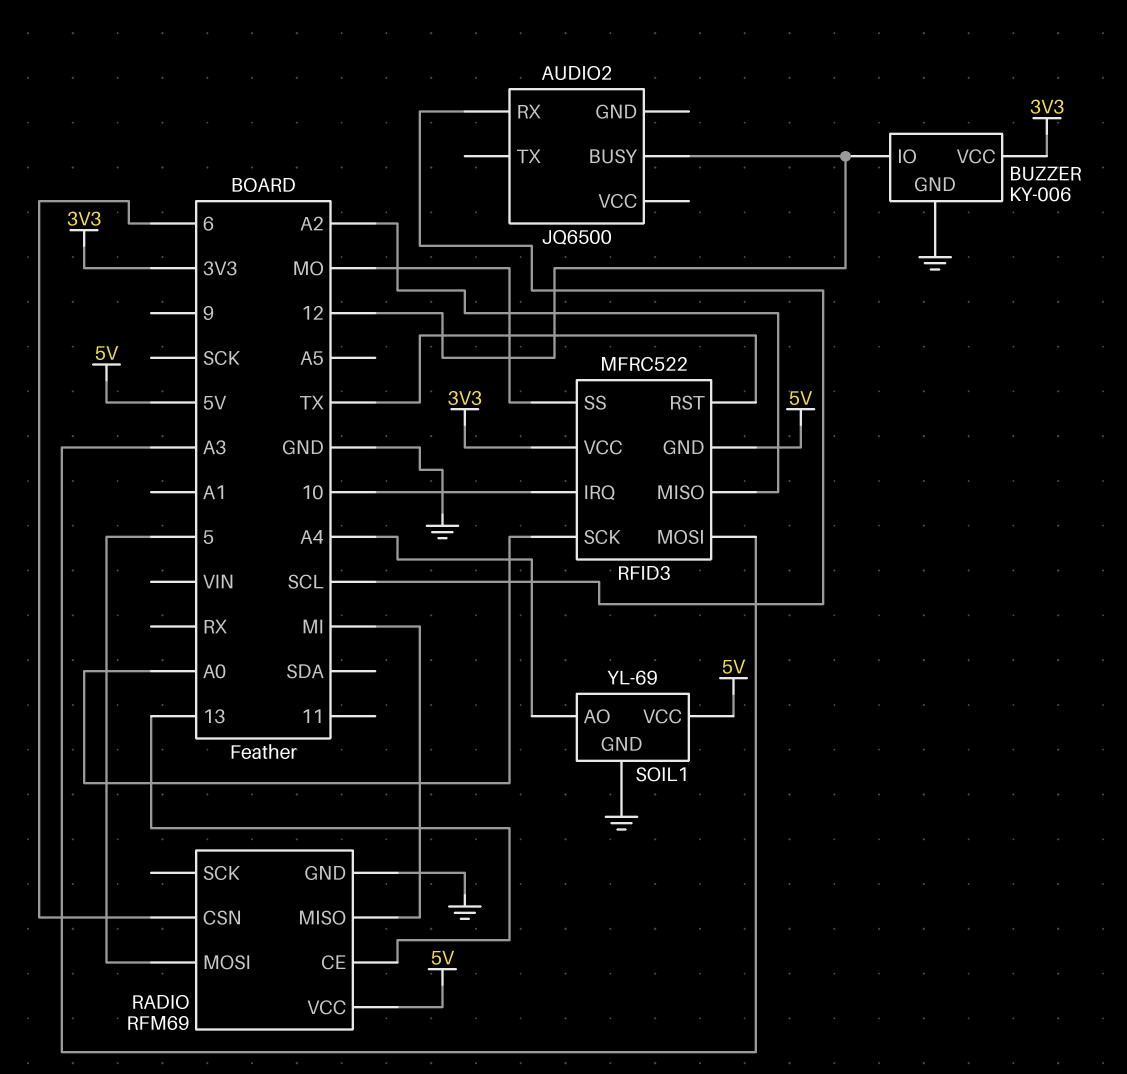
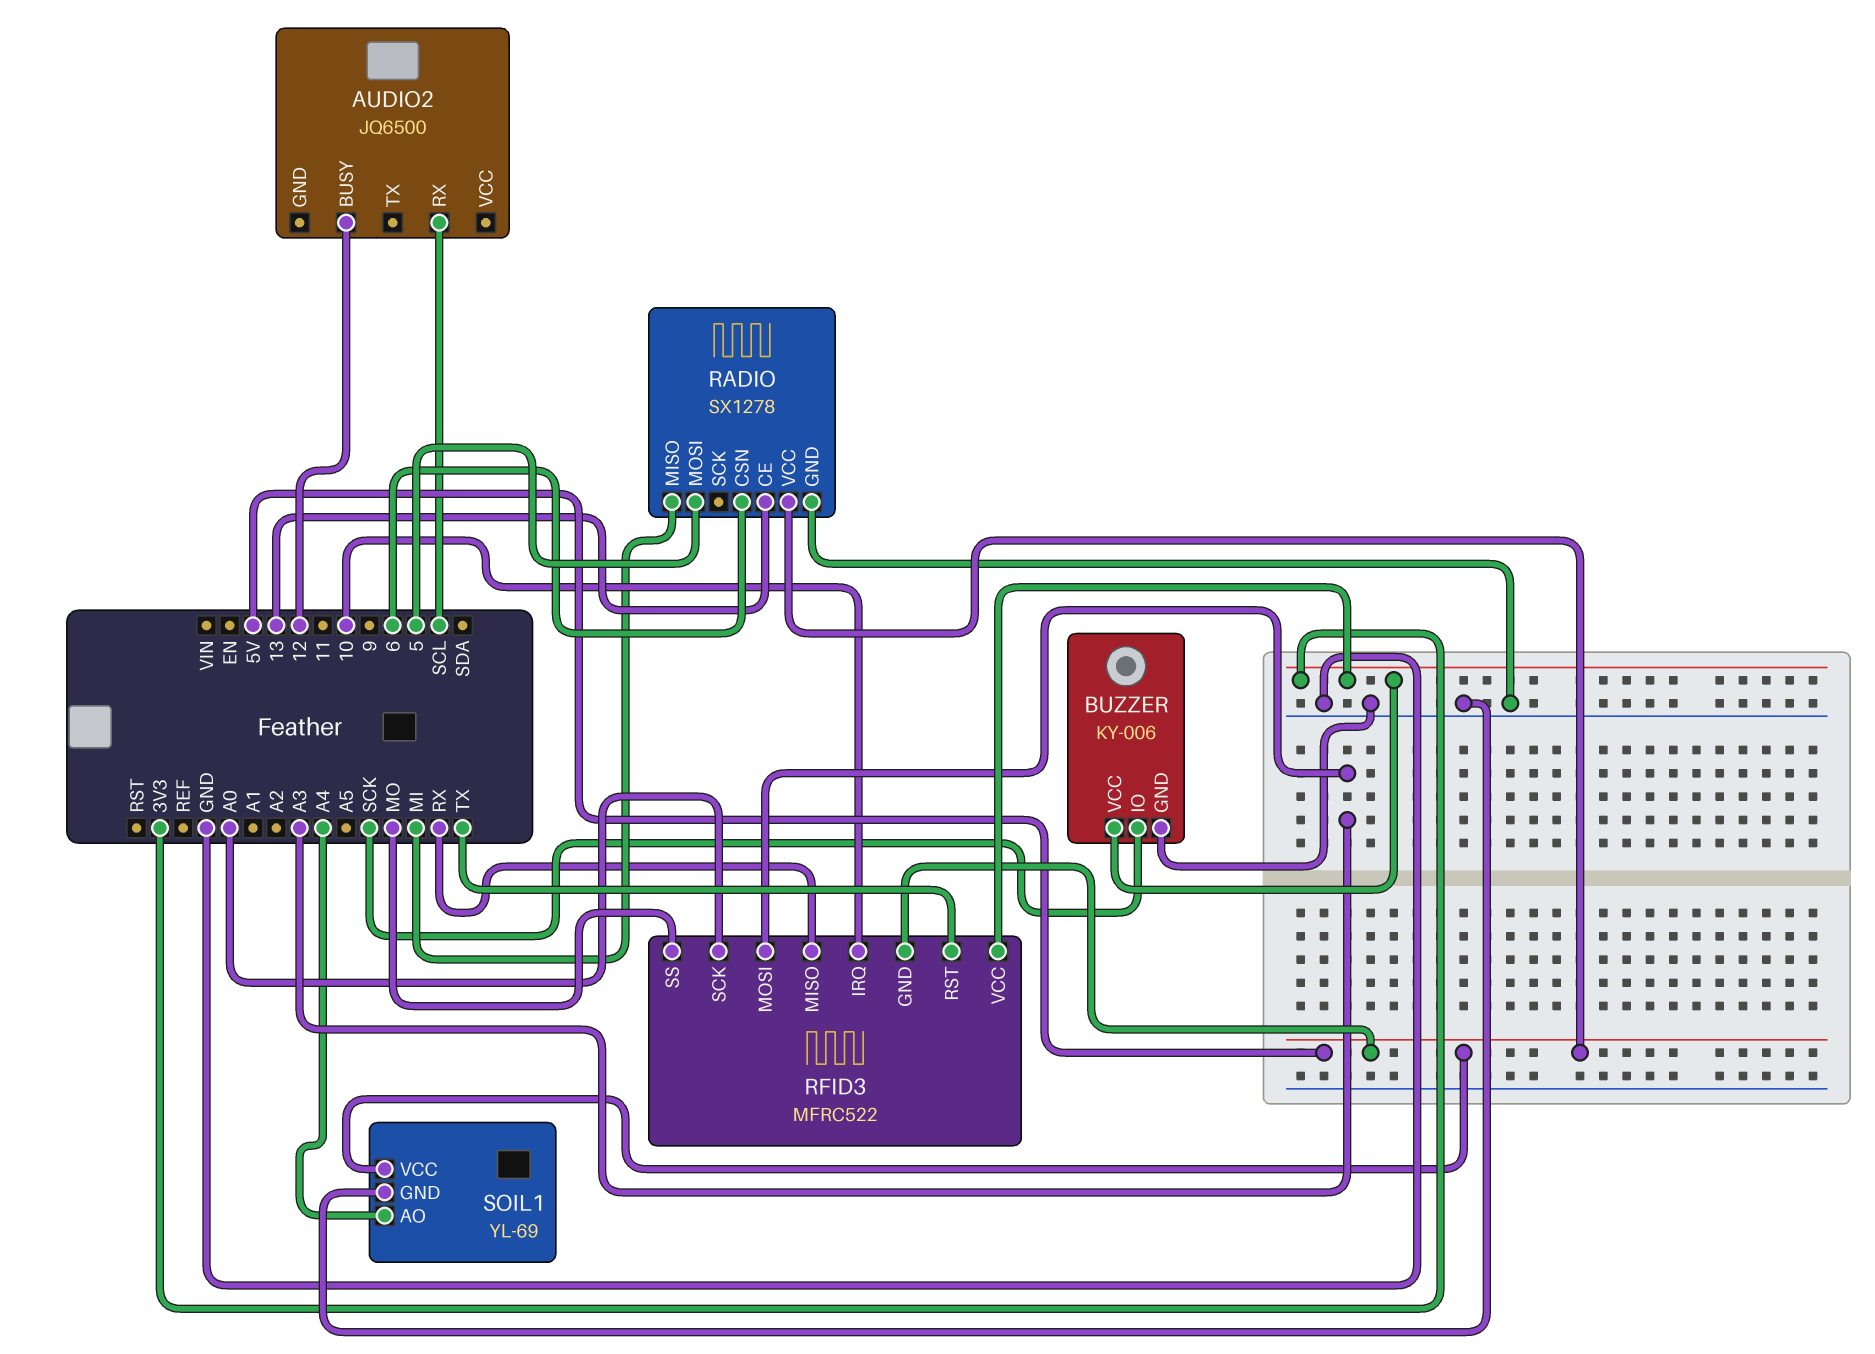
BUZZER pin IO: 12 -> SCK
RADIO: RFM69 -> SX1278
RFID3 pin MISO: A2 -> RX

